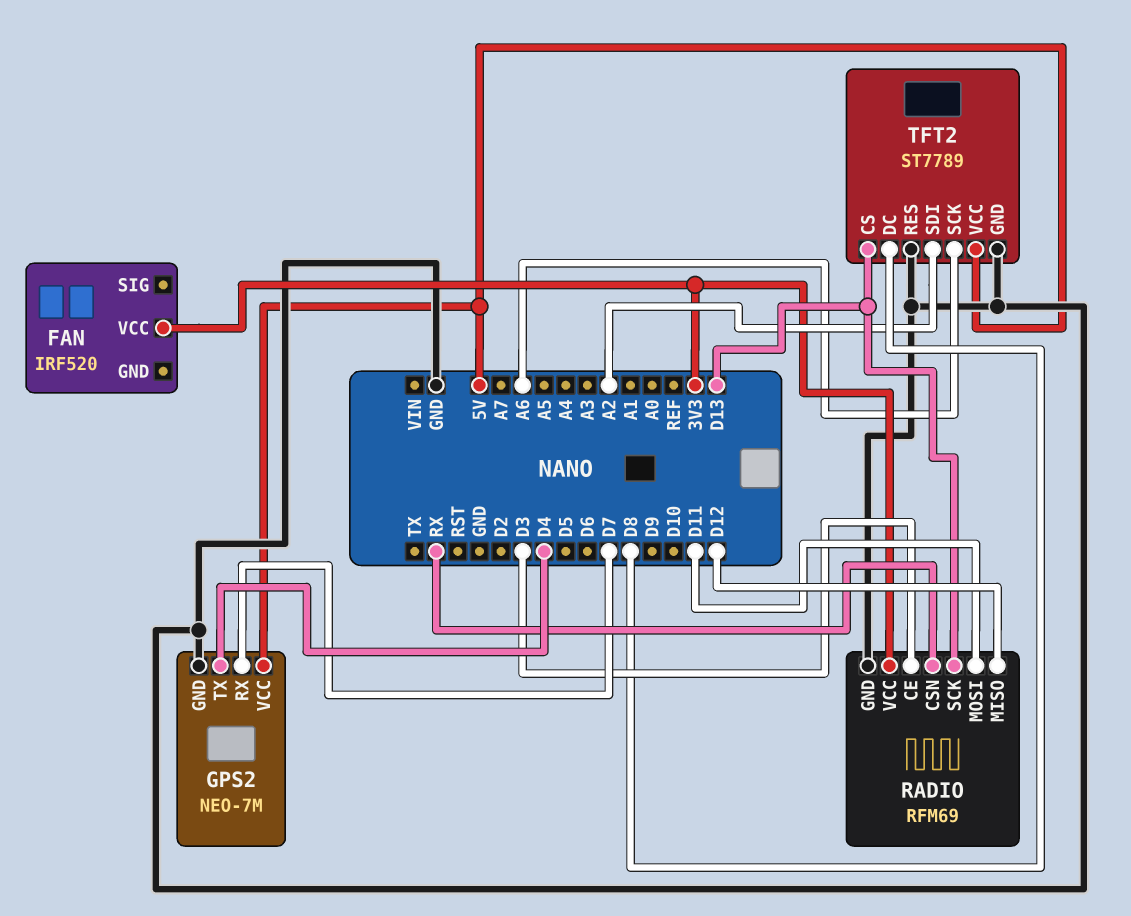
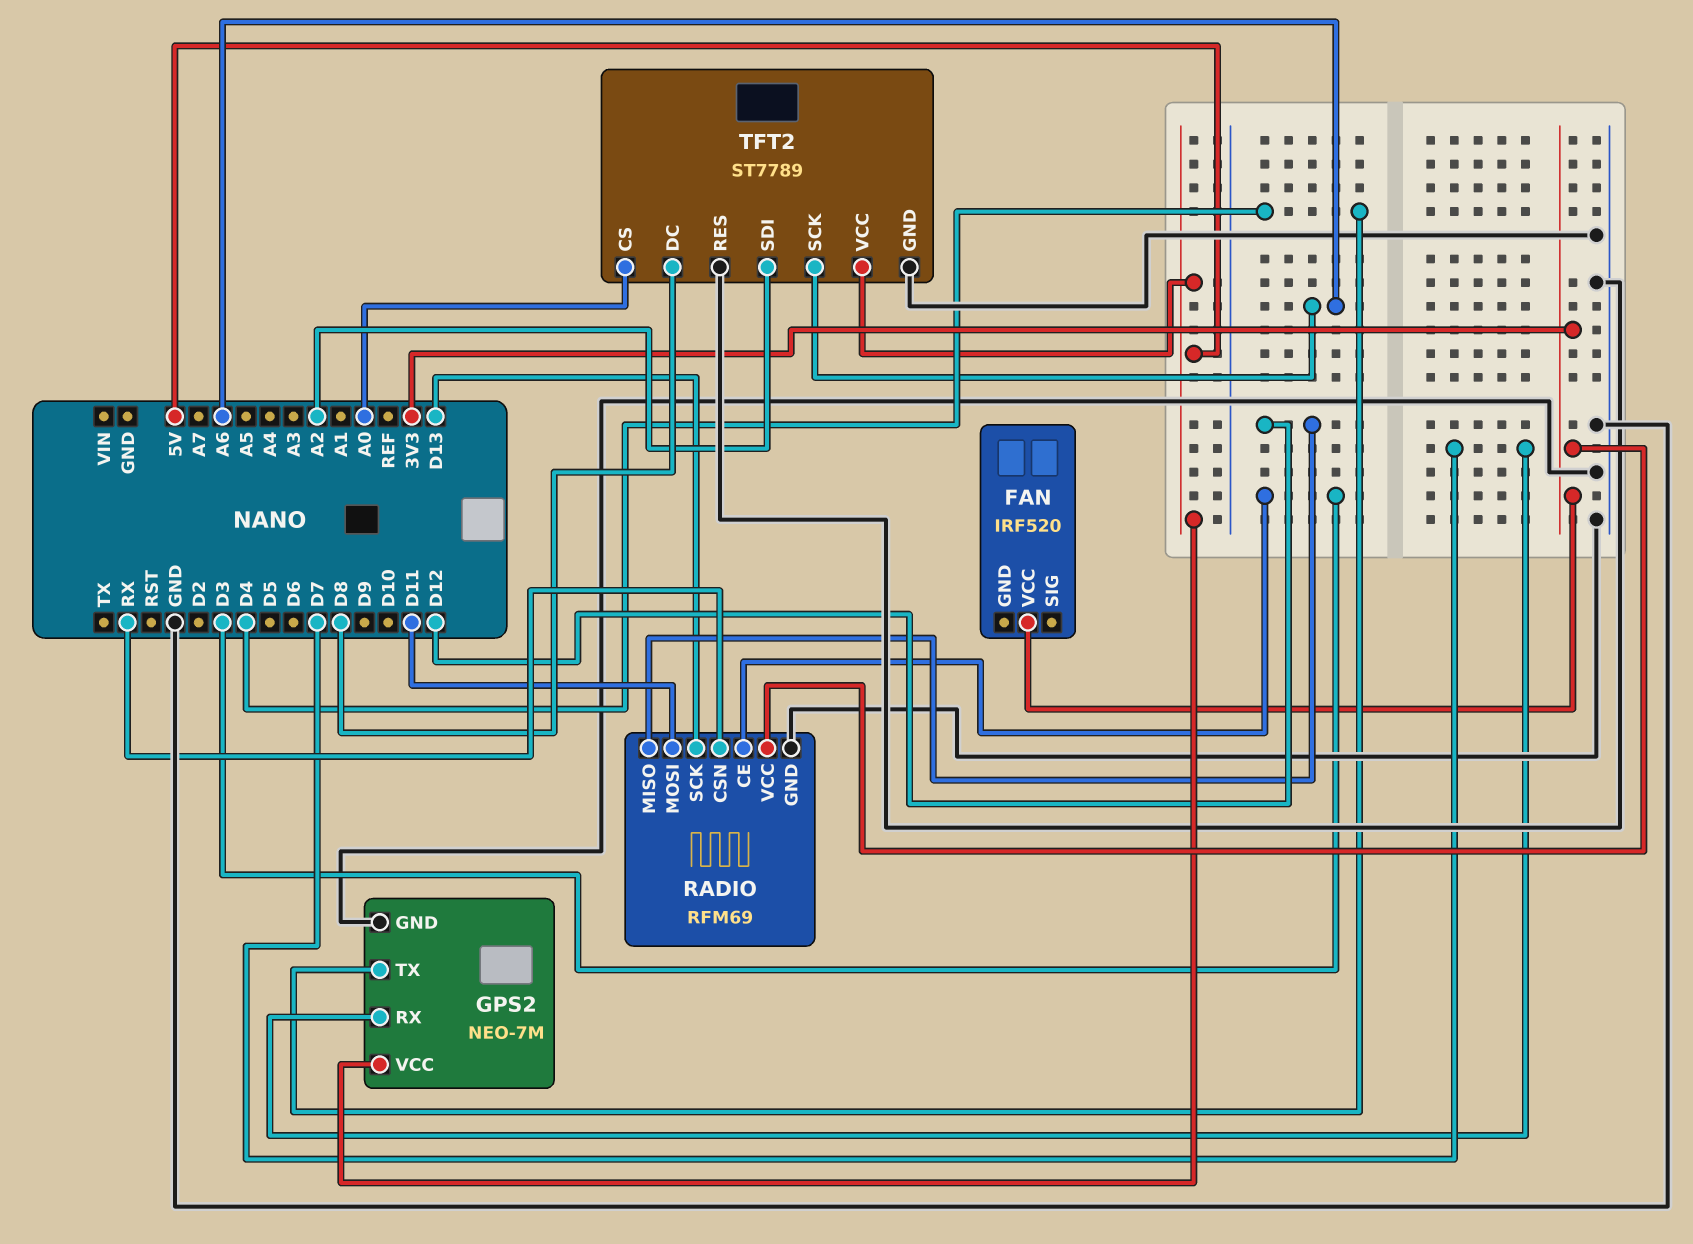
TFT2 pin CS: D13 -> A0

